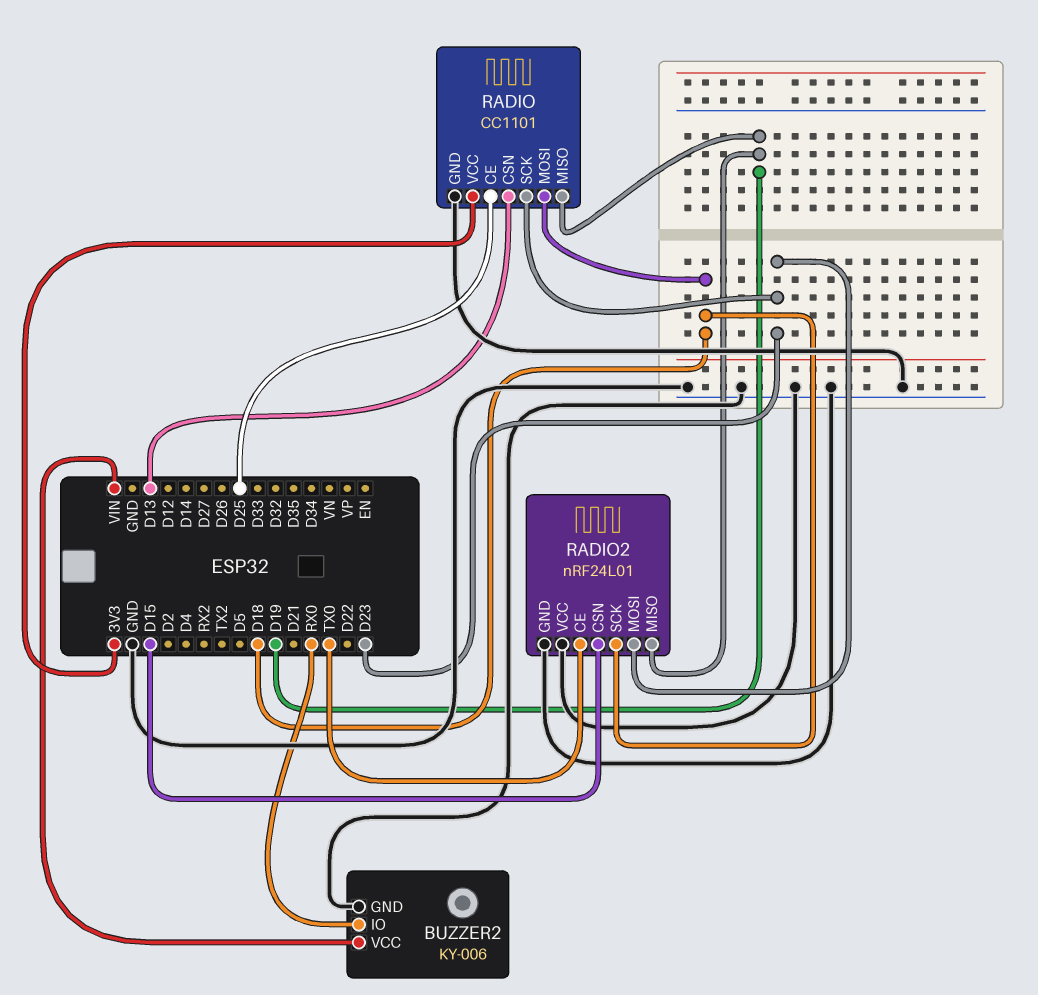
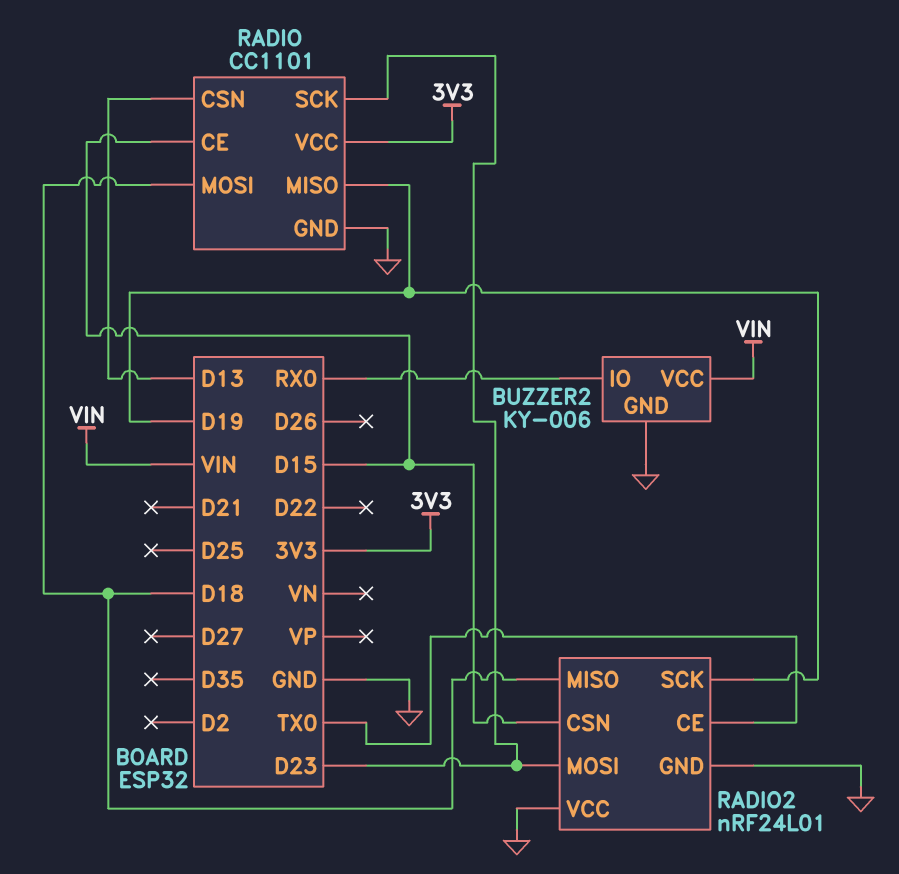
RADIO pin CE: D25 -> D15
RADIO2 pin MISO: D19 -> D18
RADIO2 pin SCK: D18 -> D19

